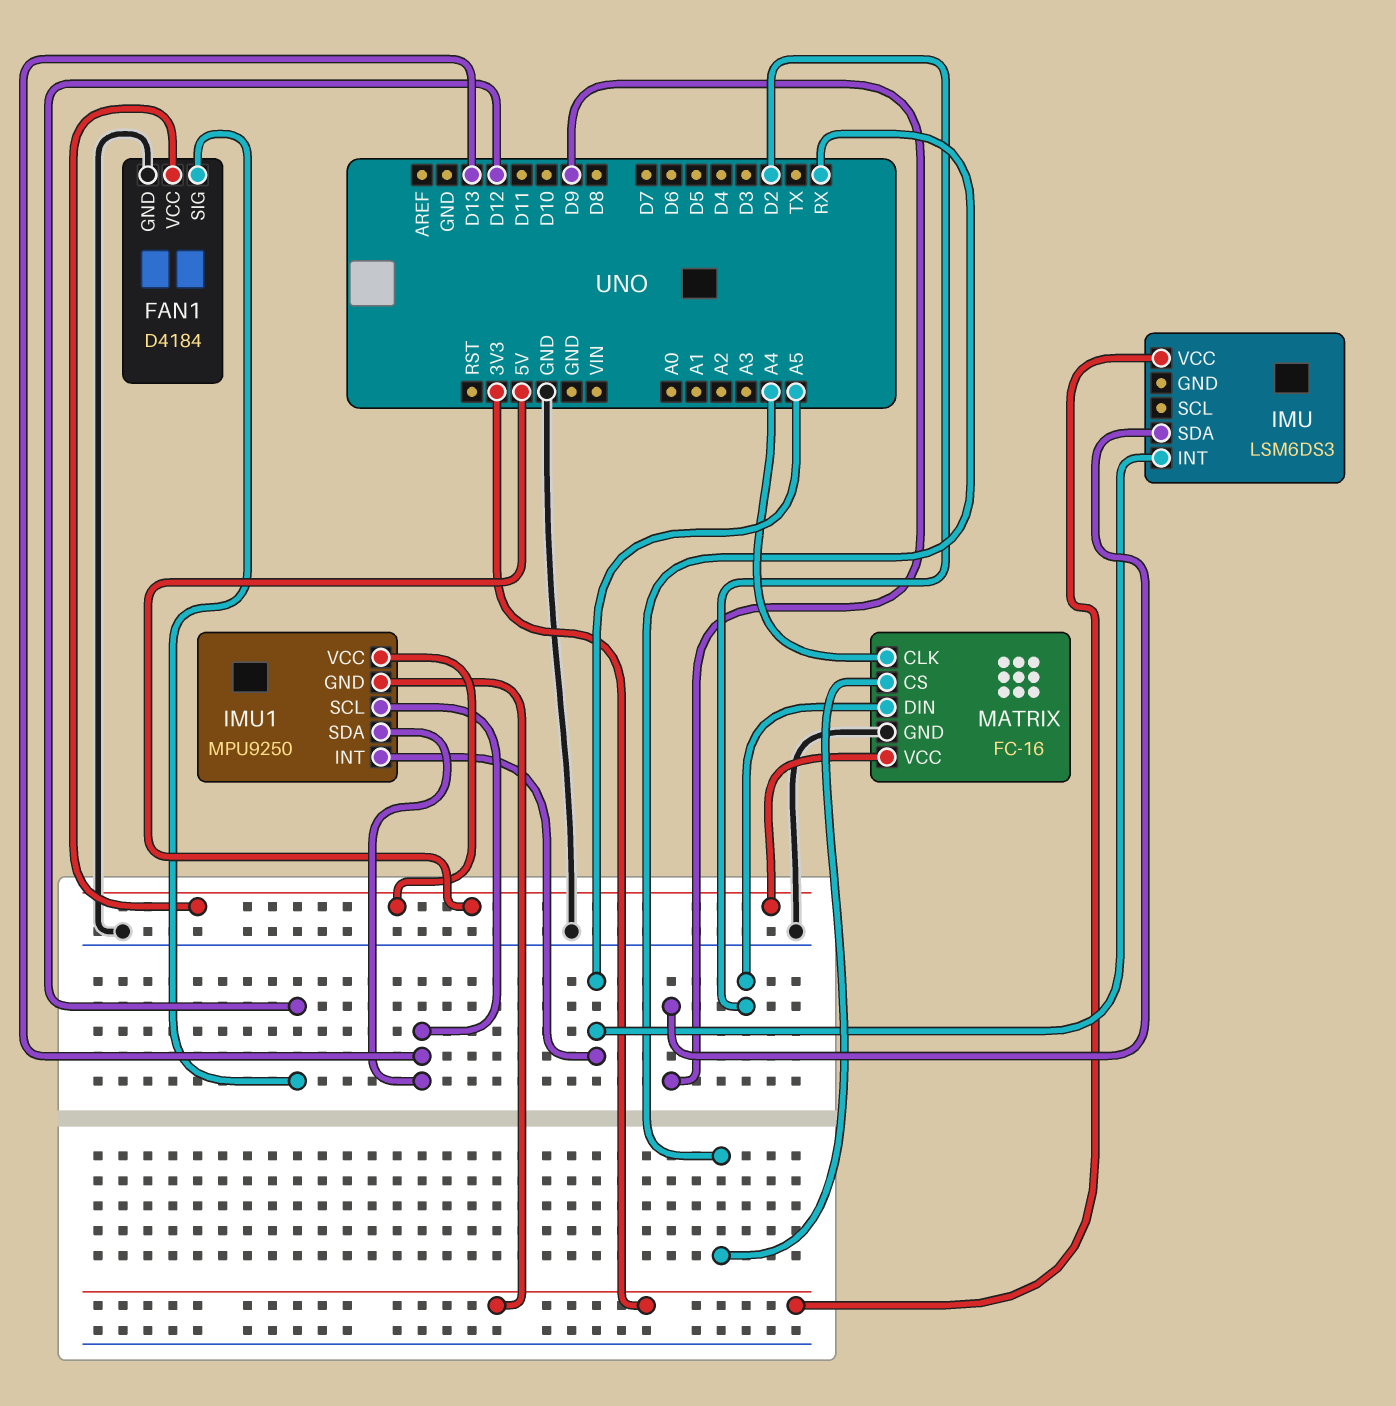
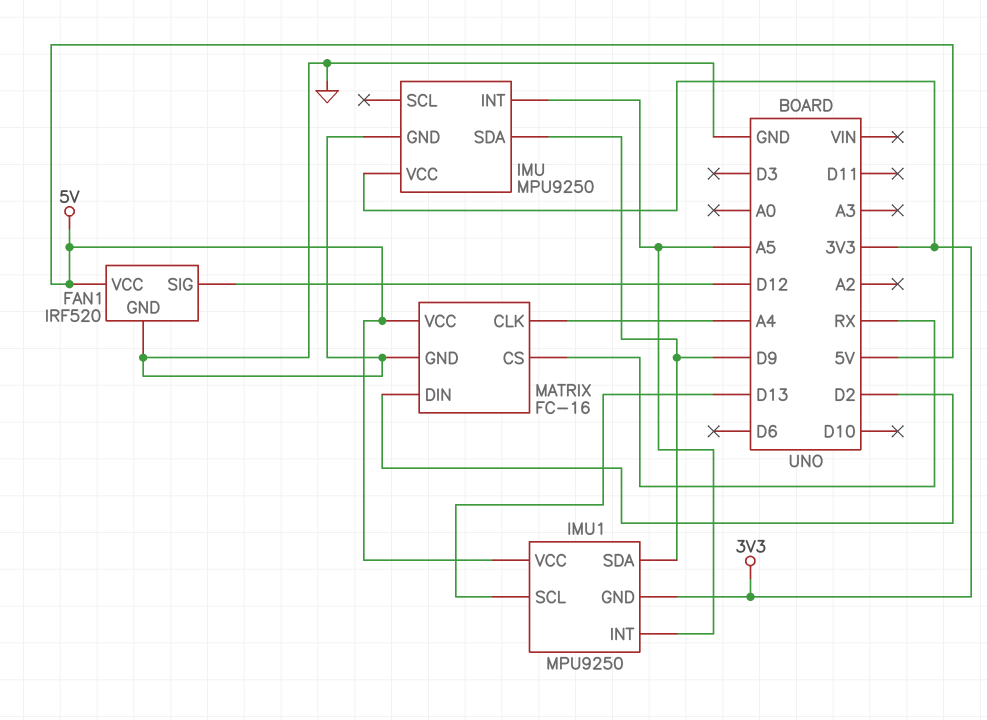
FAN1: D4184 -> IRF520
IMU: LSM6DS3 -> MPU9250
IMU pin GND: none -> GND
IMU1 pin SDA: D13 -> D9

